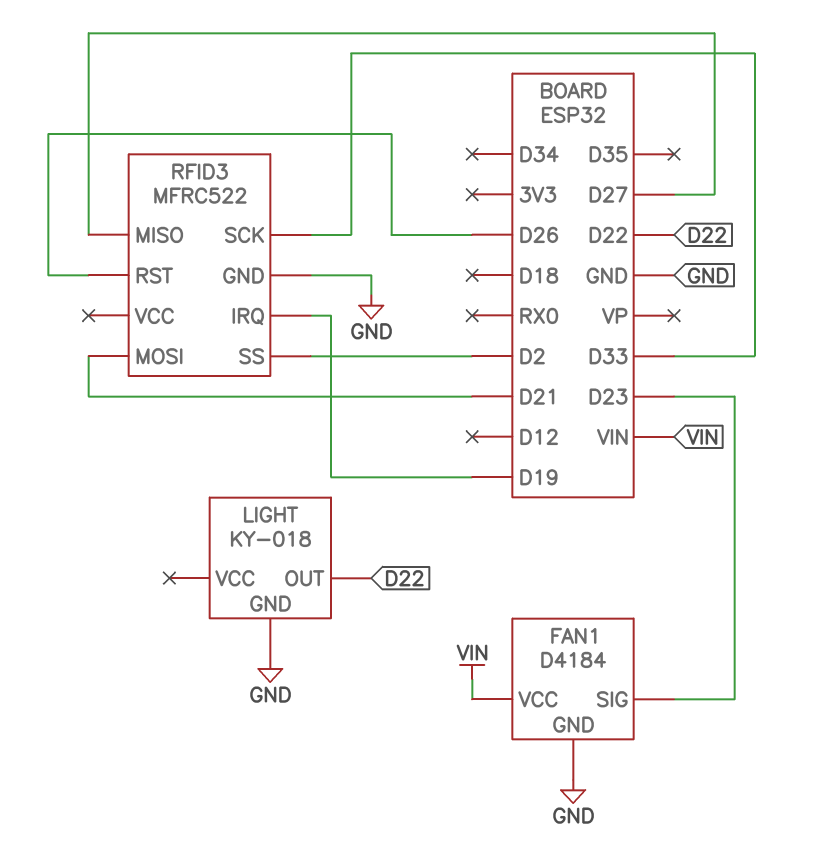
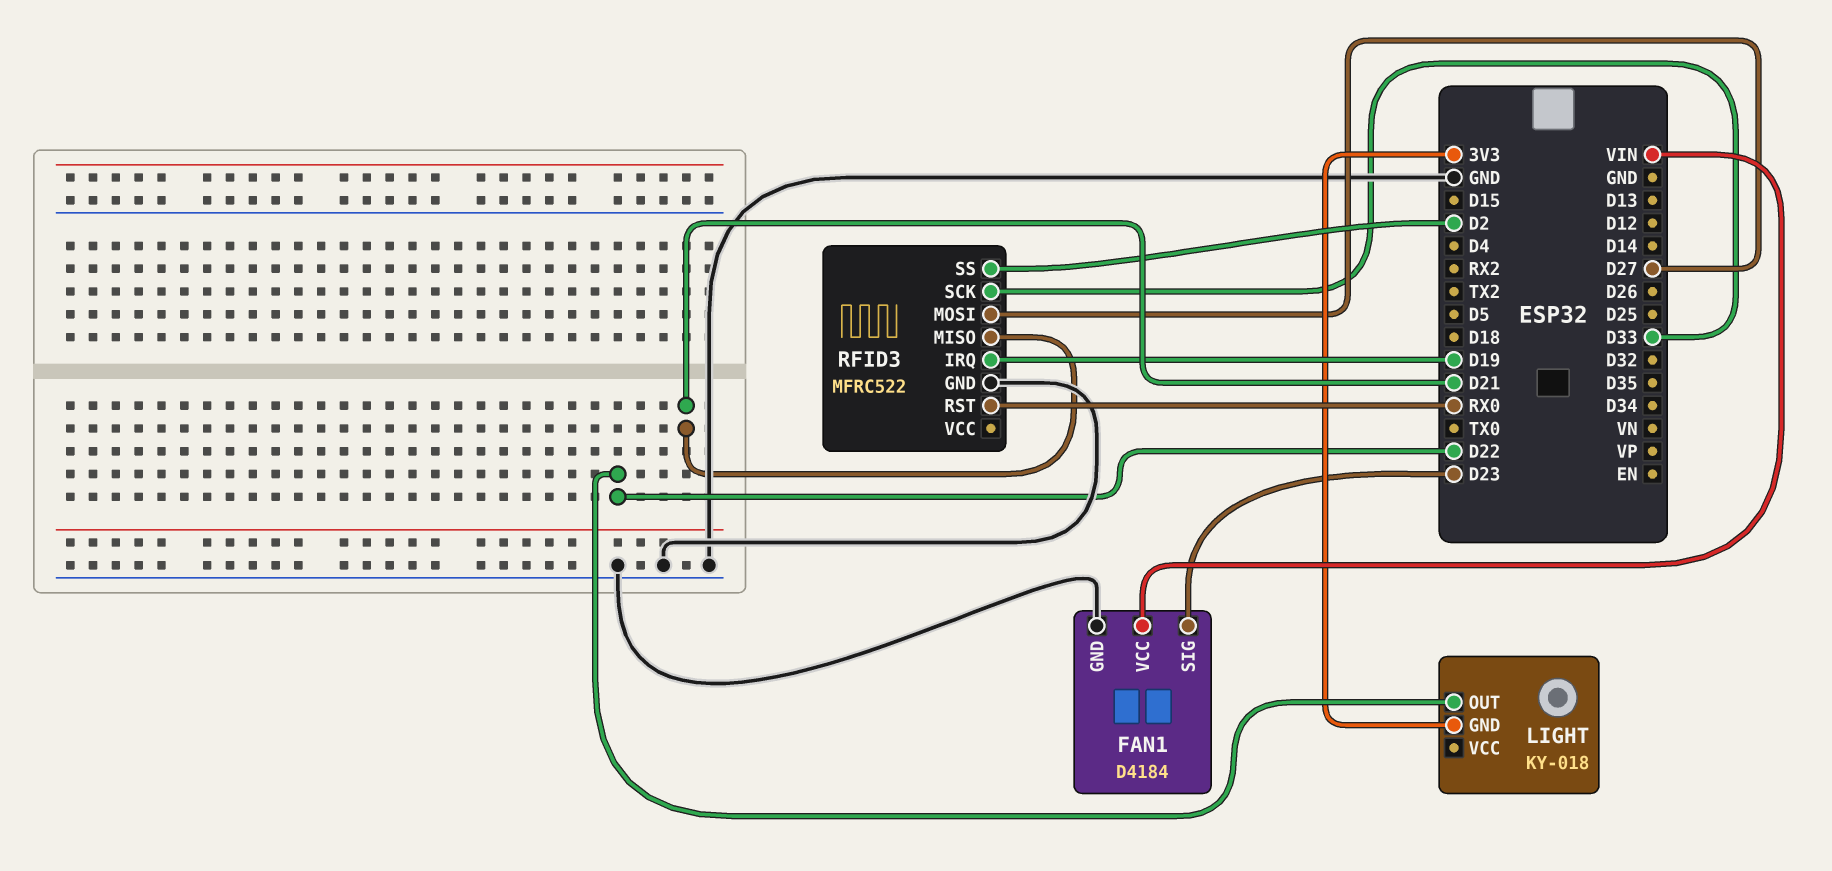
LIGHT pin GND: GND -> 3V3
RFID3 pin MISO: D27 -> D21
RFID3 pin MOSI: D21 -> D27
RFID3 pin RST: D26 -> RX0

